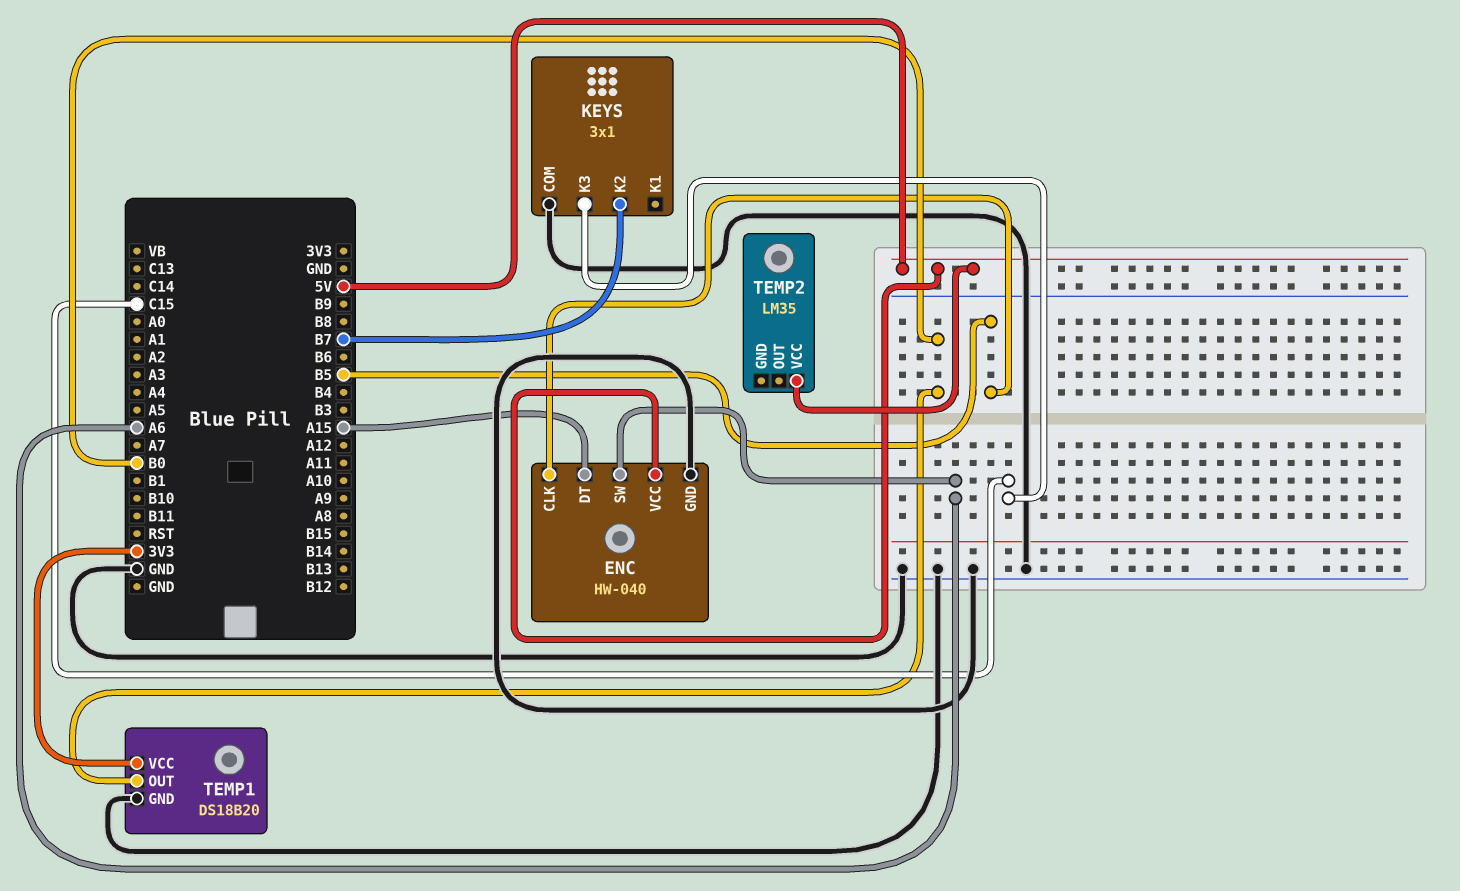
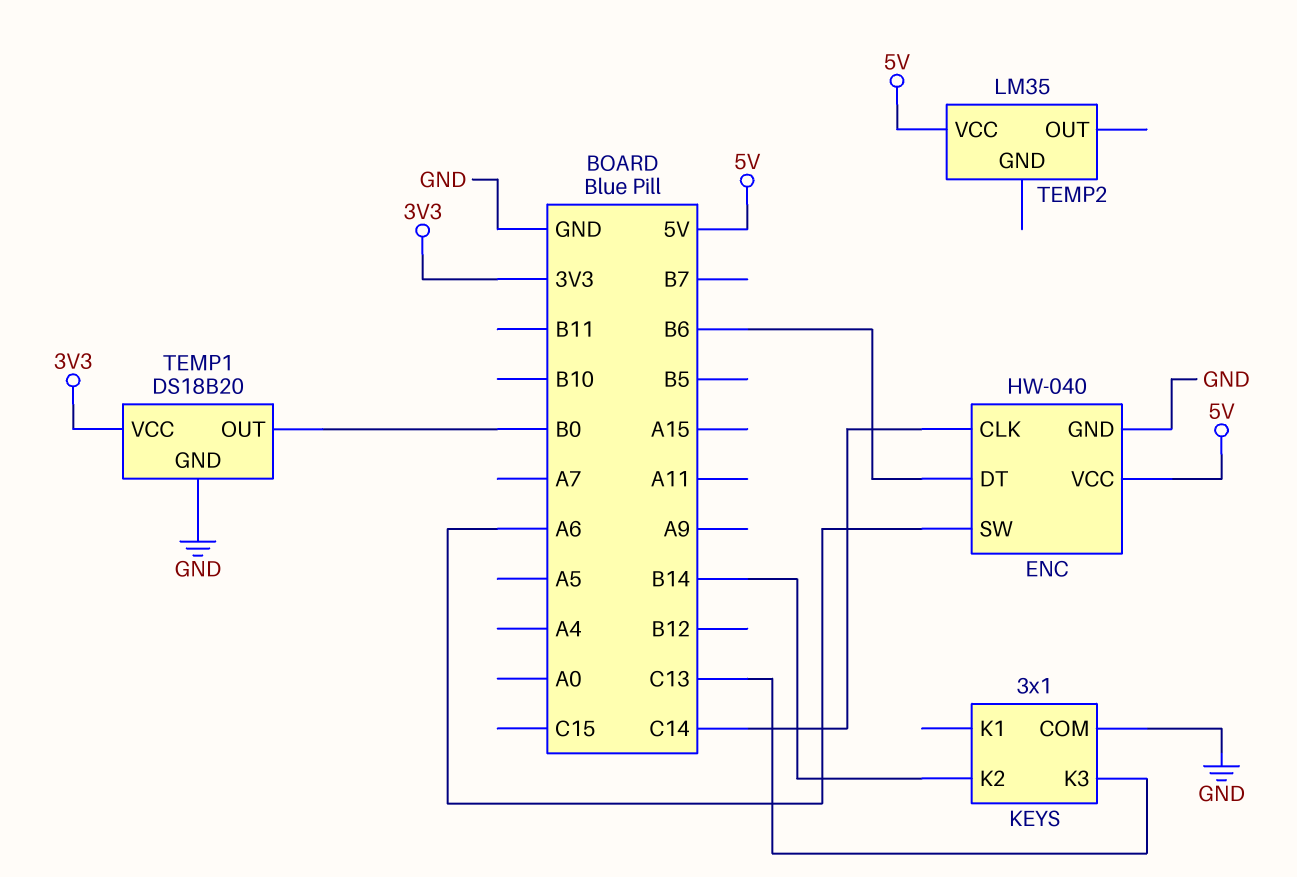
ENC pin CLK: B5 -> C14
ENC pin DT: A15 -> B6
KEYS pin K2: B7 -> B14
KEYS pin K3: C15 -> C13

